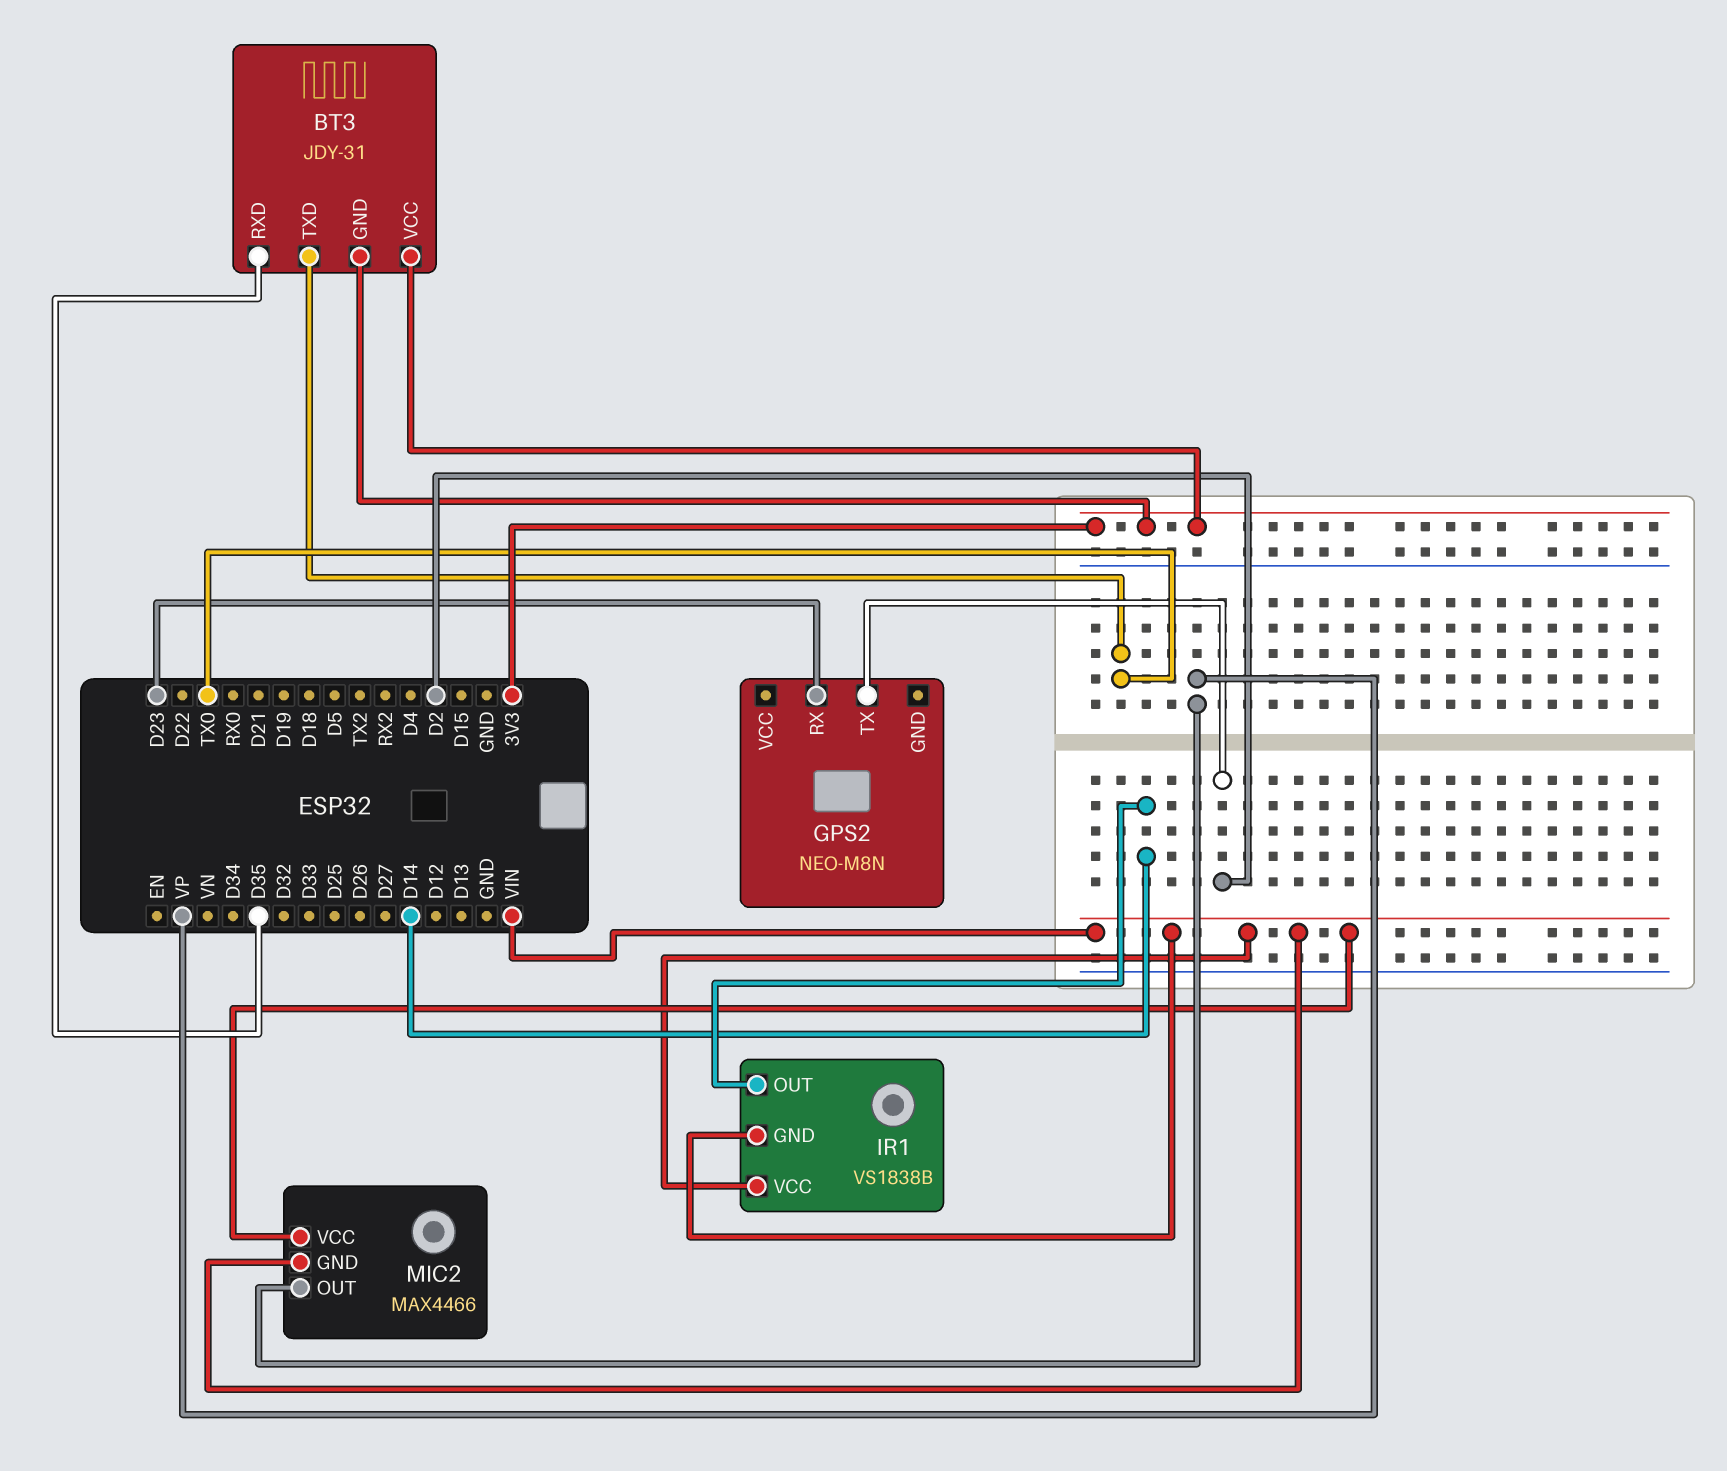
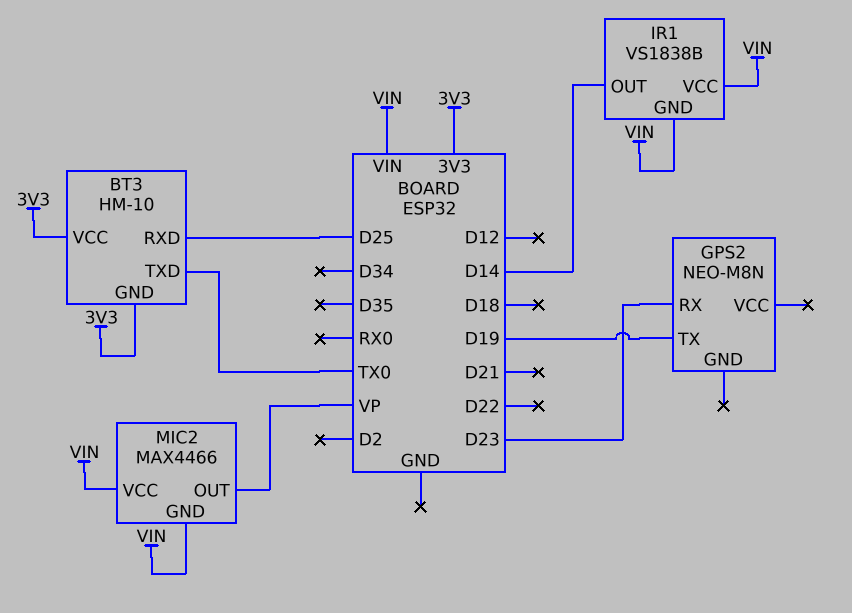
BT3: JDY-31 -> HM-10
BT3 pin RXD: D35 -> D25
GPS2 pin TX: D2 -> D19

